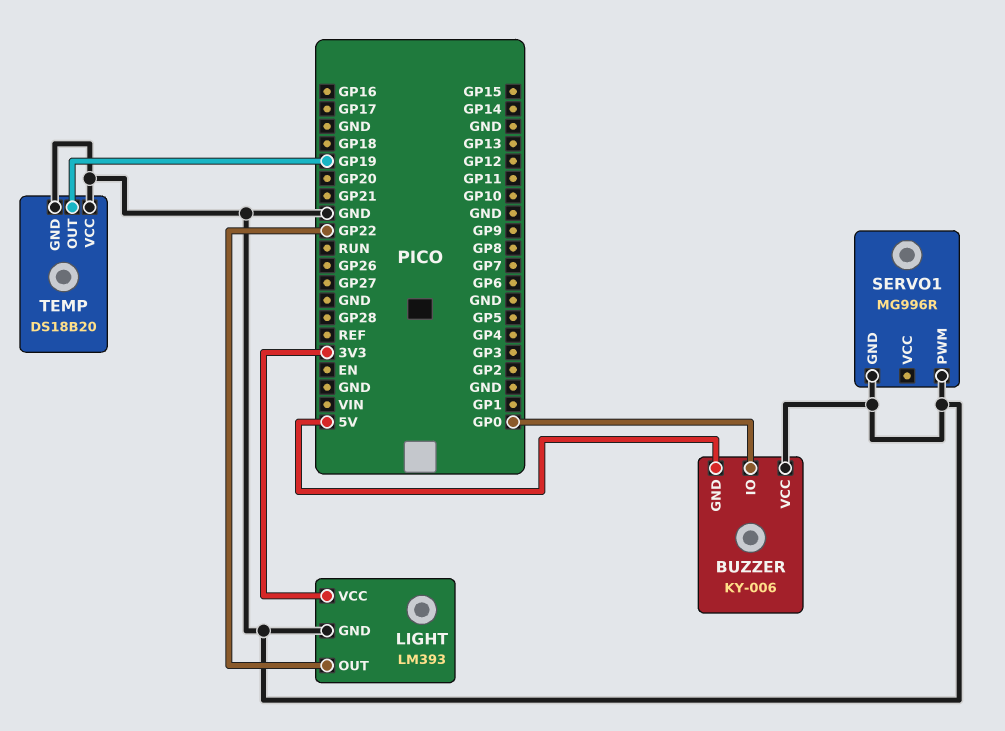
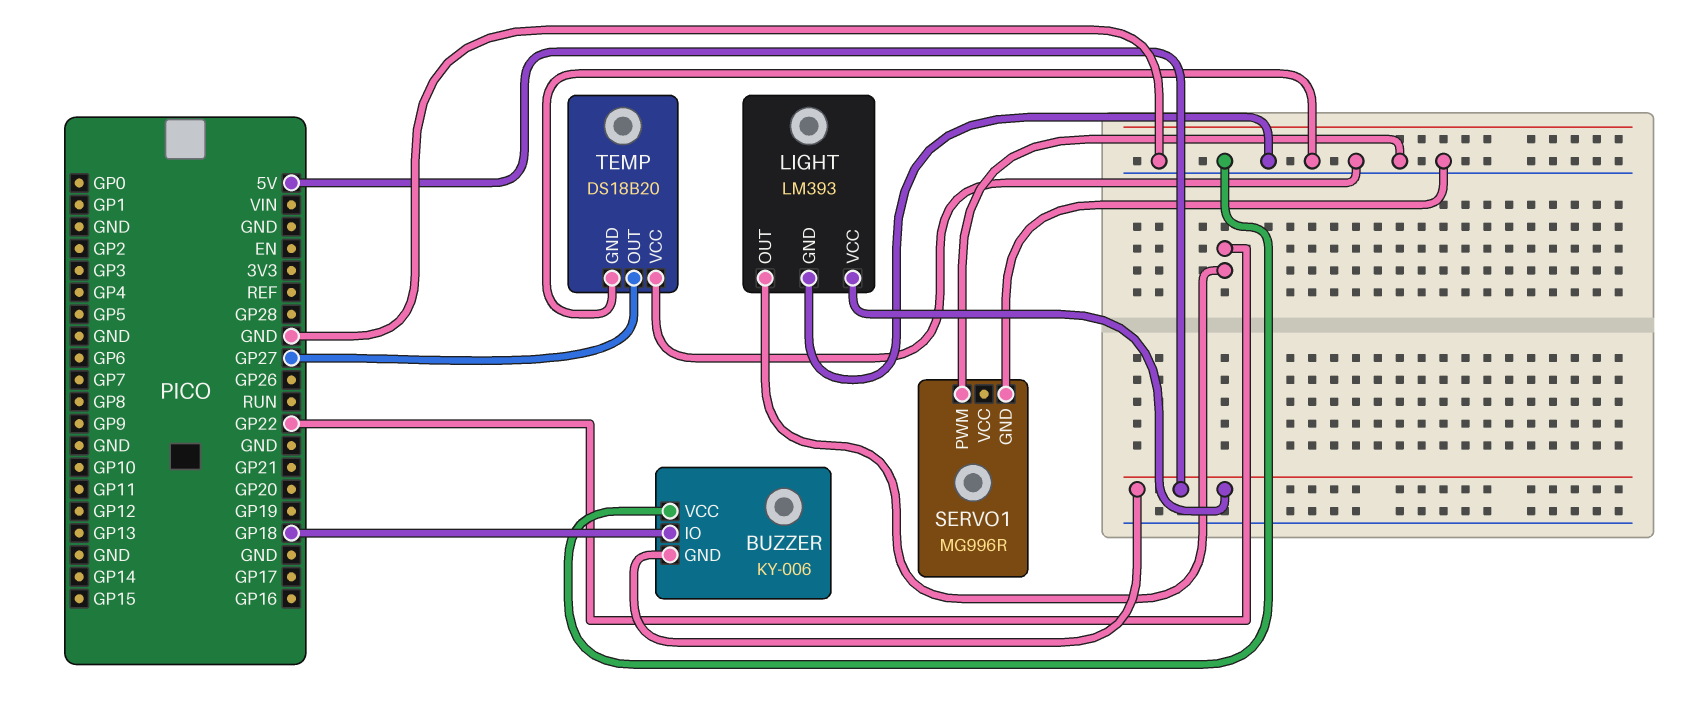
BUZZER pin IO: GP0 -> GP18
LIGHT pin VCC: 3V3 -> 5V
TEMP pin OUT: GP19 -> GP27

